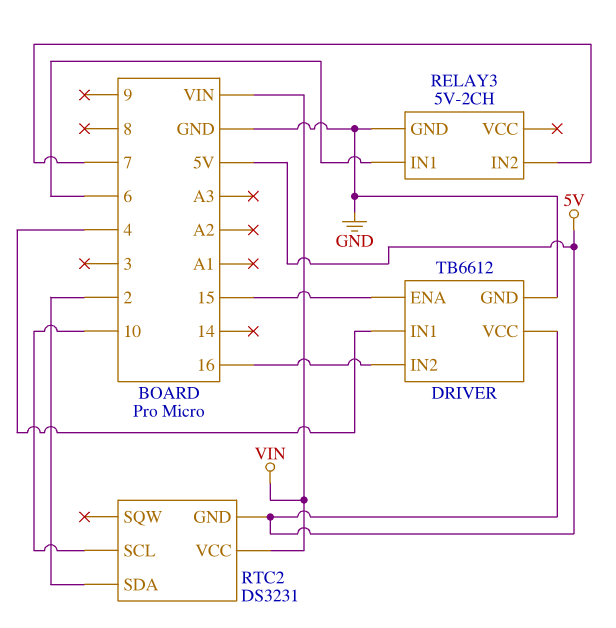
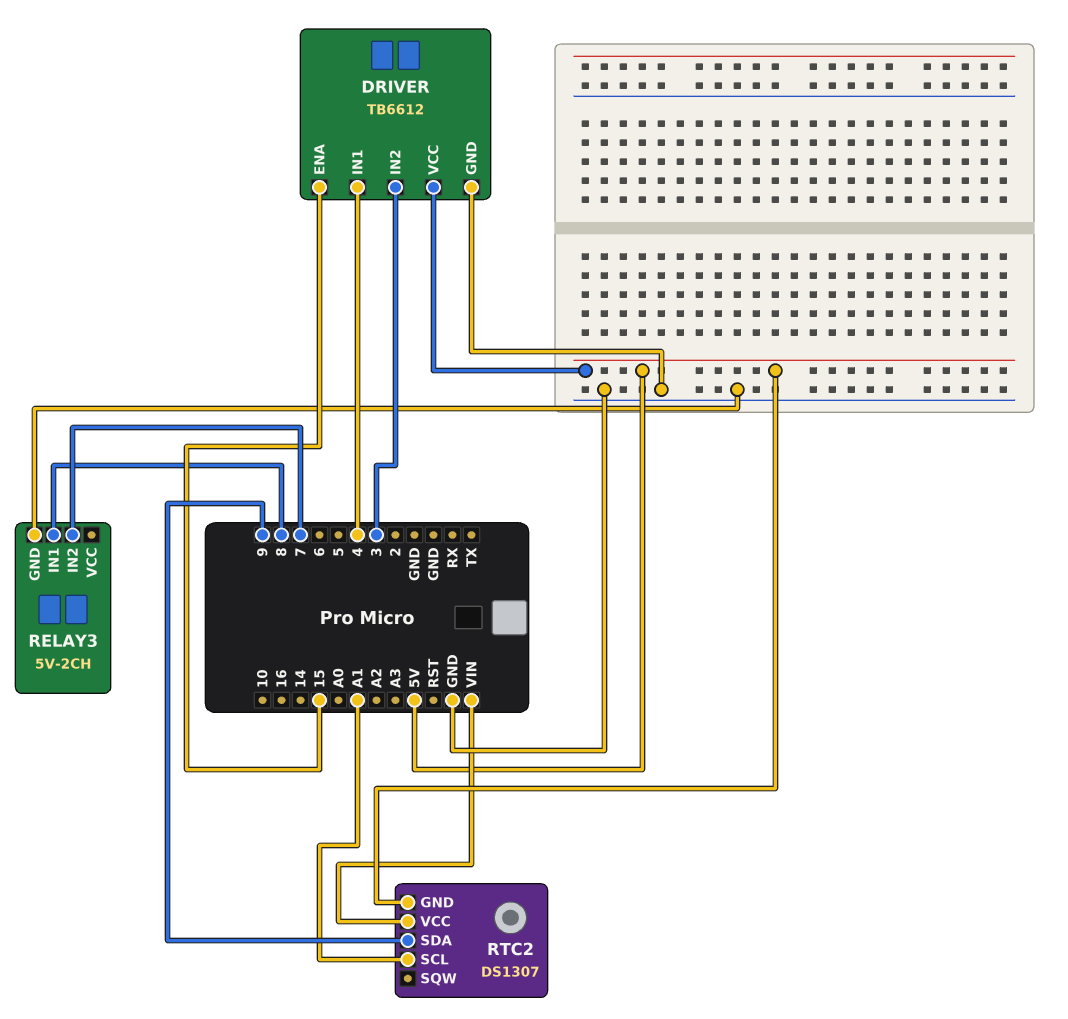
DRIVER pin IN2: 16 -> 3
RELAY3 pin IN1: 6 -> 8
RTC2: DS3231 -> DS1307
RTC2 pin SCL: 10 -> A1
RTC2 pin SDA: 2 -> 9

